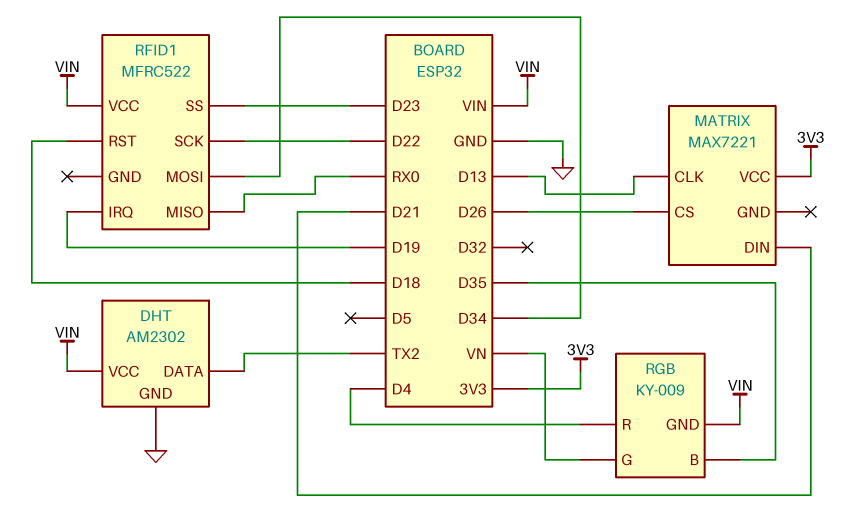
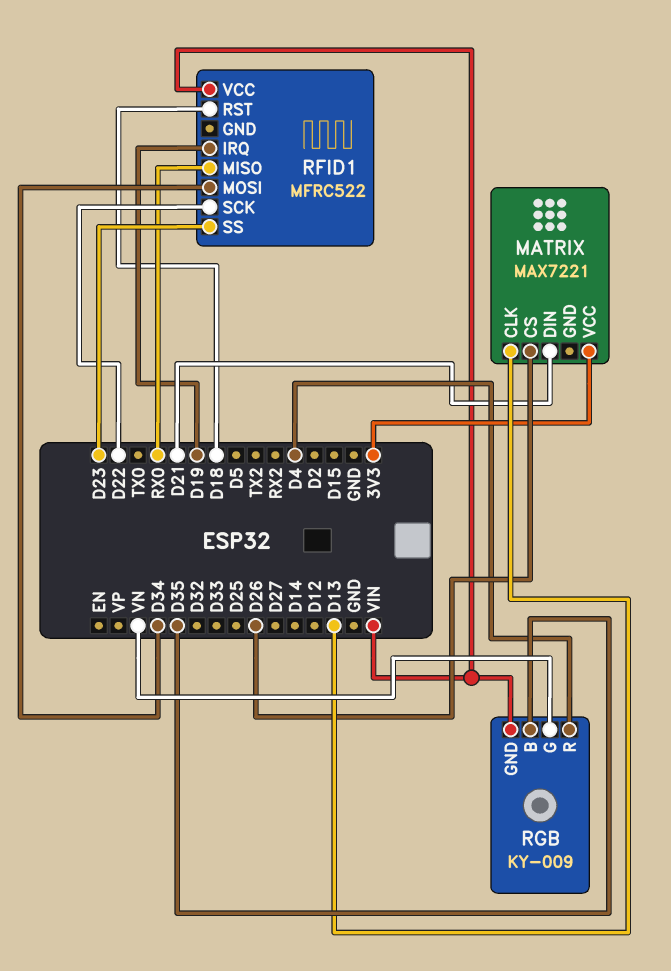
DHT: AM2302 -> none
DHT pin DATA: TX2 -> none
DHT pin GND: GND -> none
DHT pin VCC: VIN -> none

